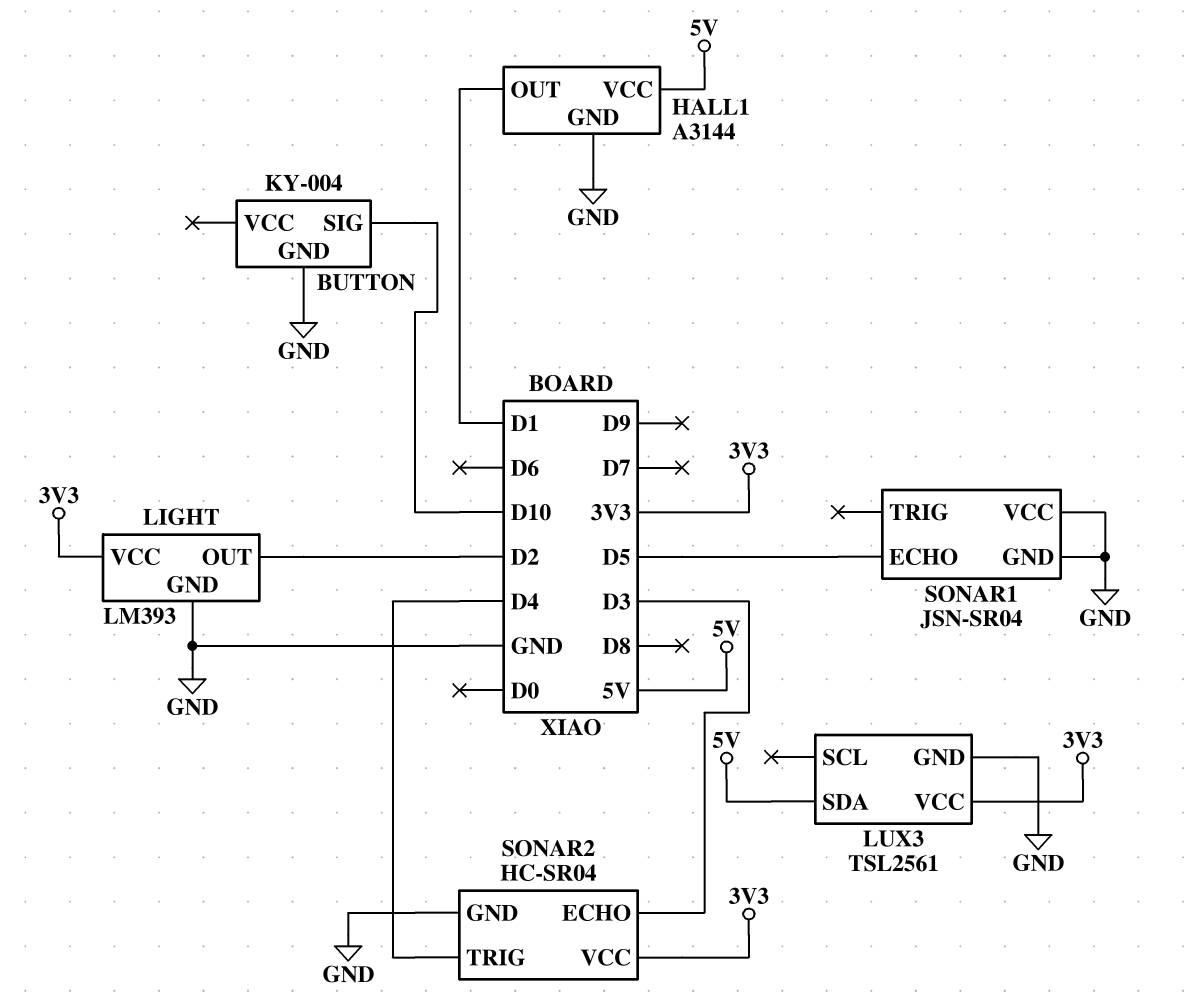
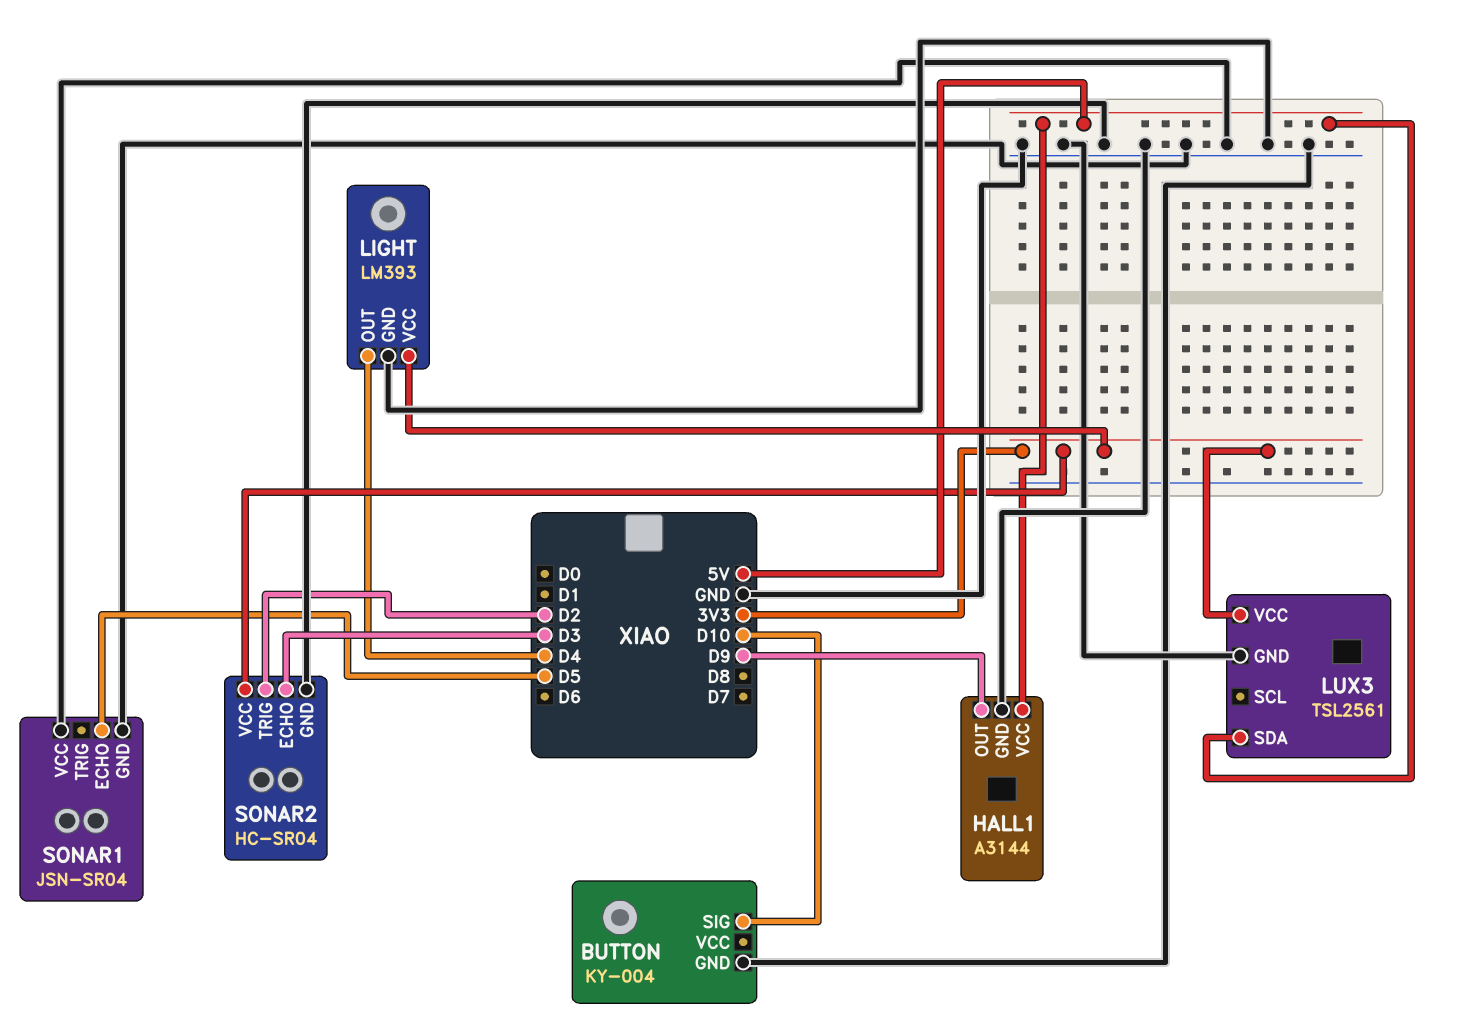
HALL1 pin OUT: D1 -> D9
LIGHT pin OUT: D2 -> D4
SONAR2 pin TRIG: D4 -> D2

